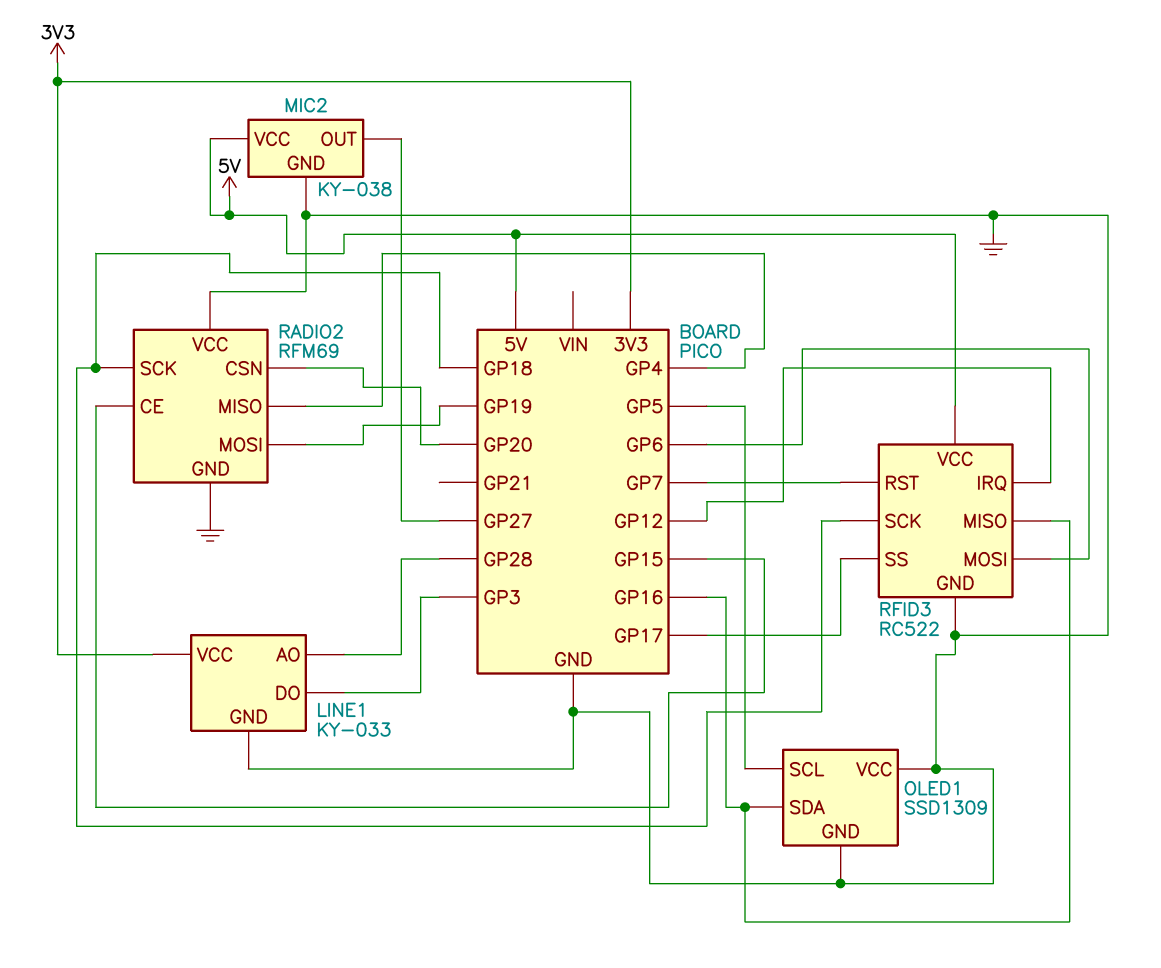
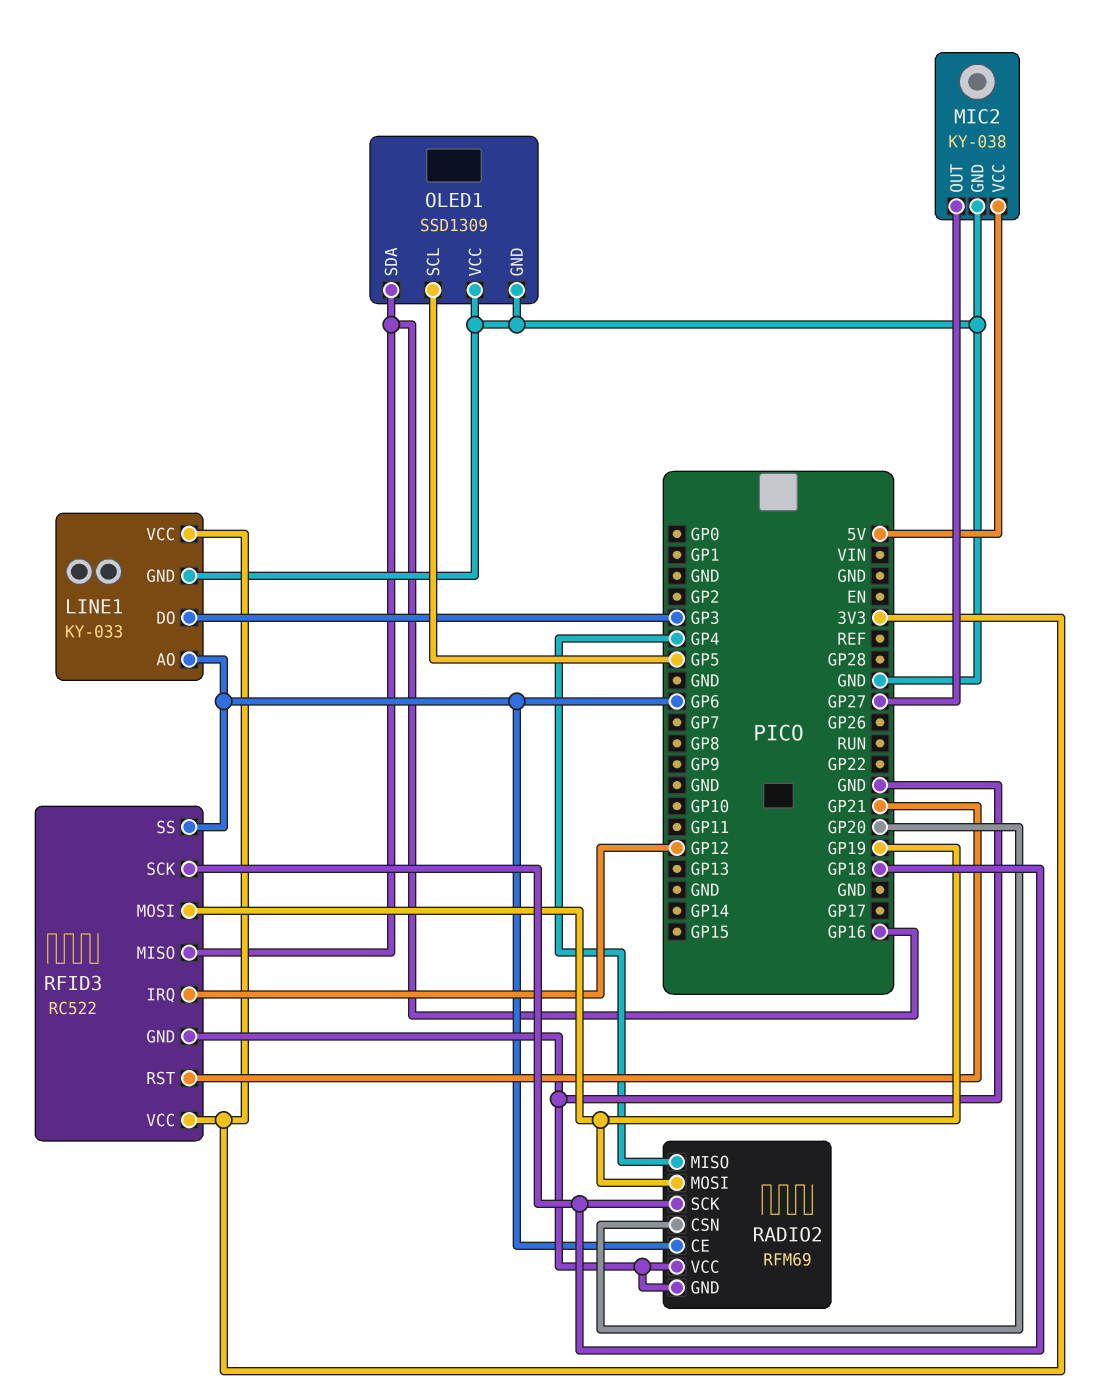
LINE1 pin AO: GP28 -> GP6
RADIO2 pin CE: GP15 -> GP6
RFID3 pin MOSI: GP6 -> GP19
RFID3 pin RST: GP7 -> GP21
RFID3 pin SS: GP17 -> GP6
RFID3 pin VCC: 5V -> 3V3

